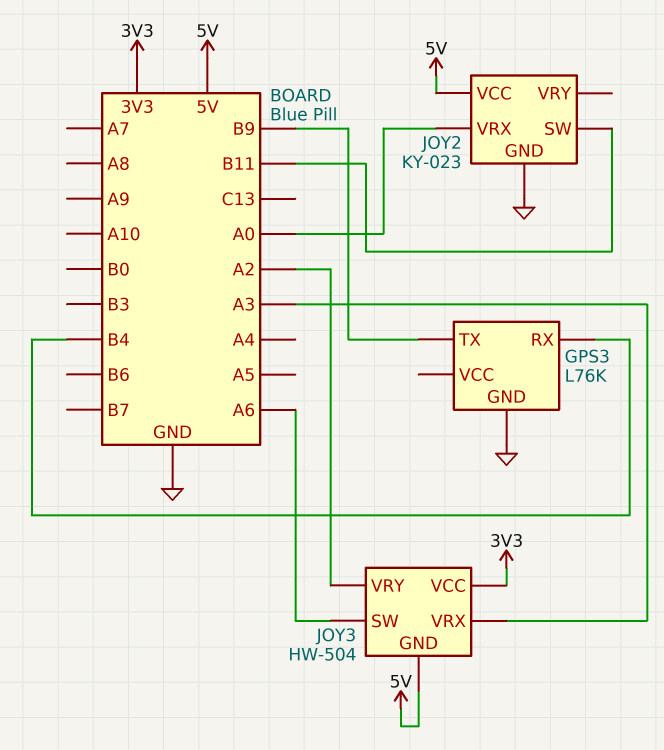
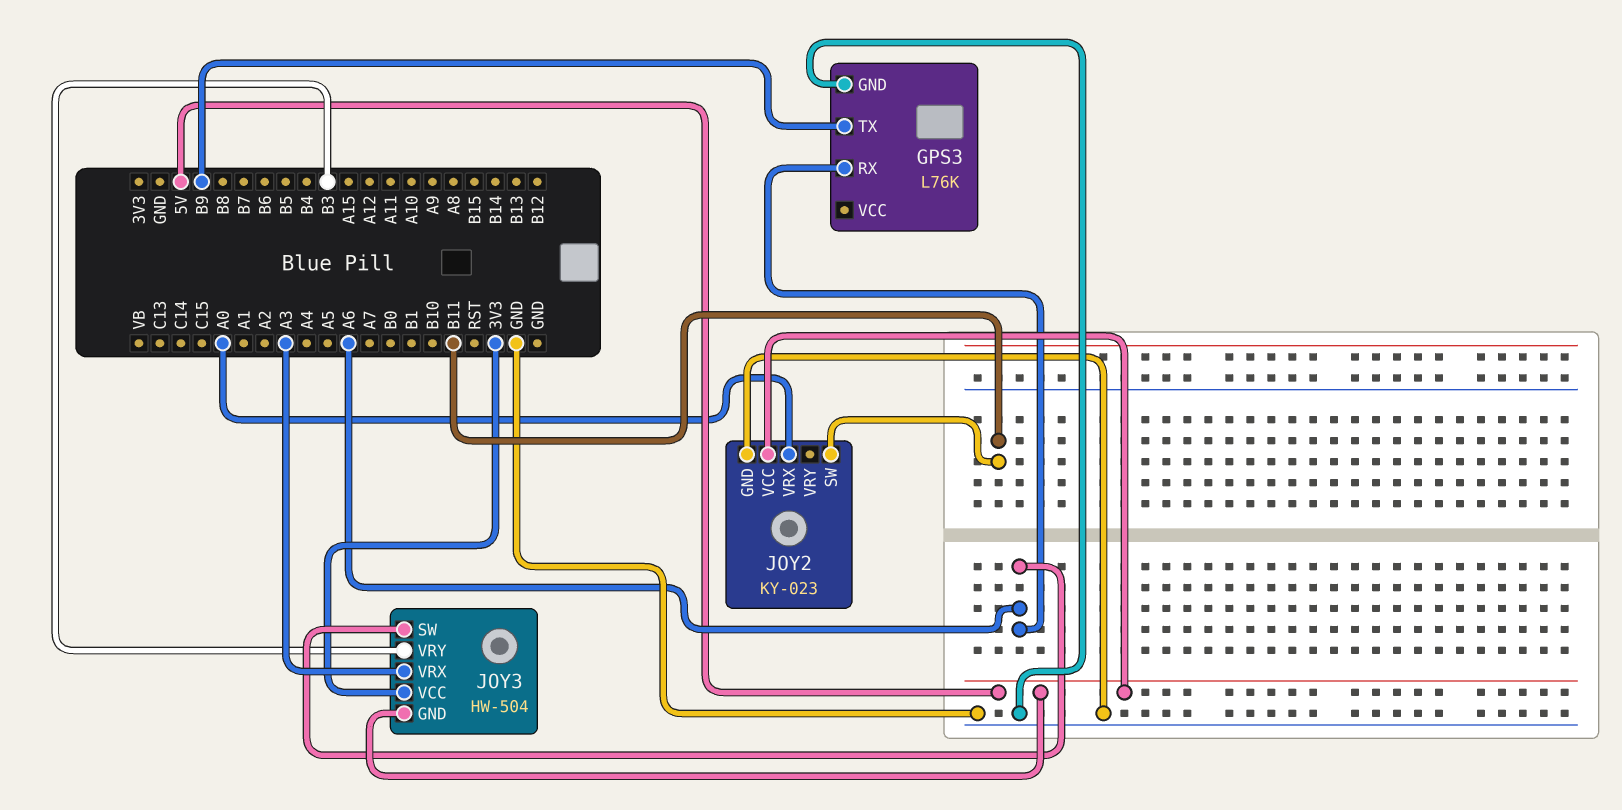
GPS3 pin RX: B4 -> A6
JOY3 pin VRY: A2 -> B3

